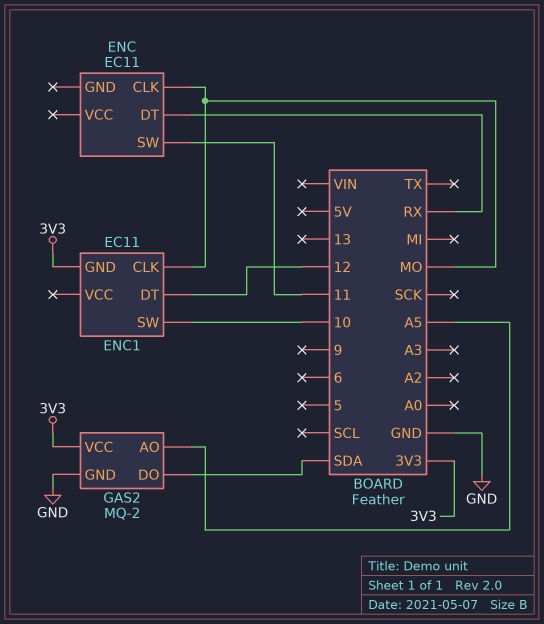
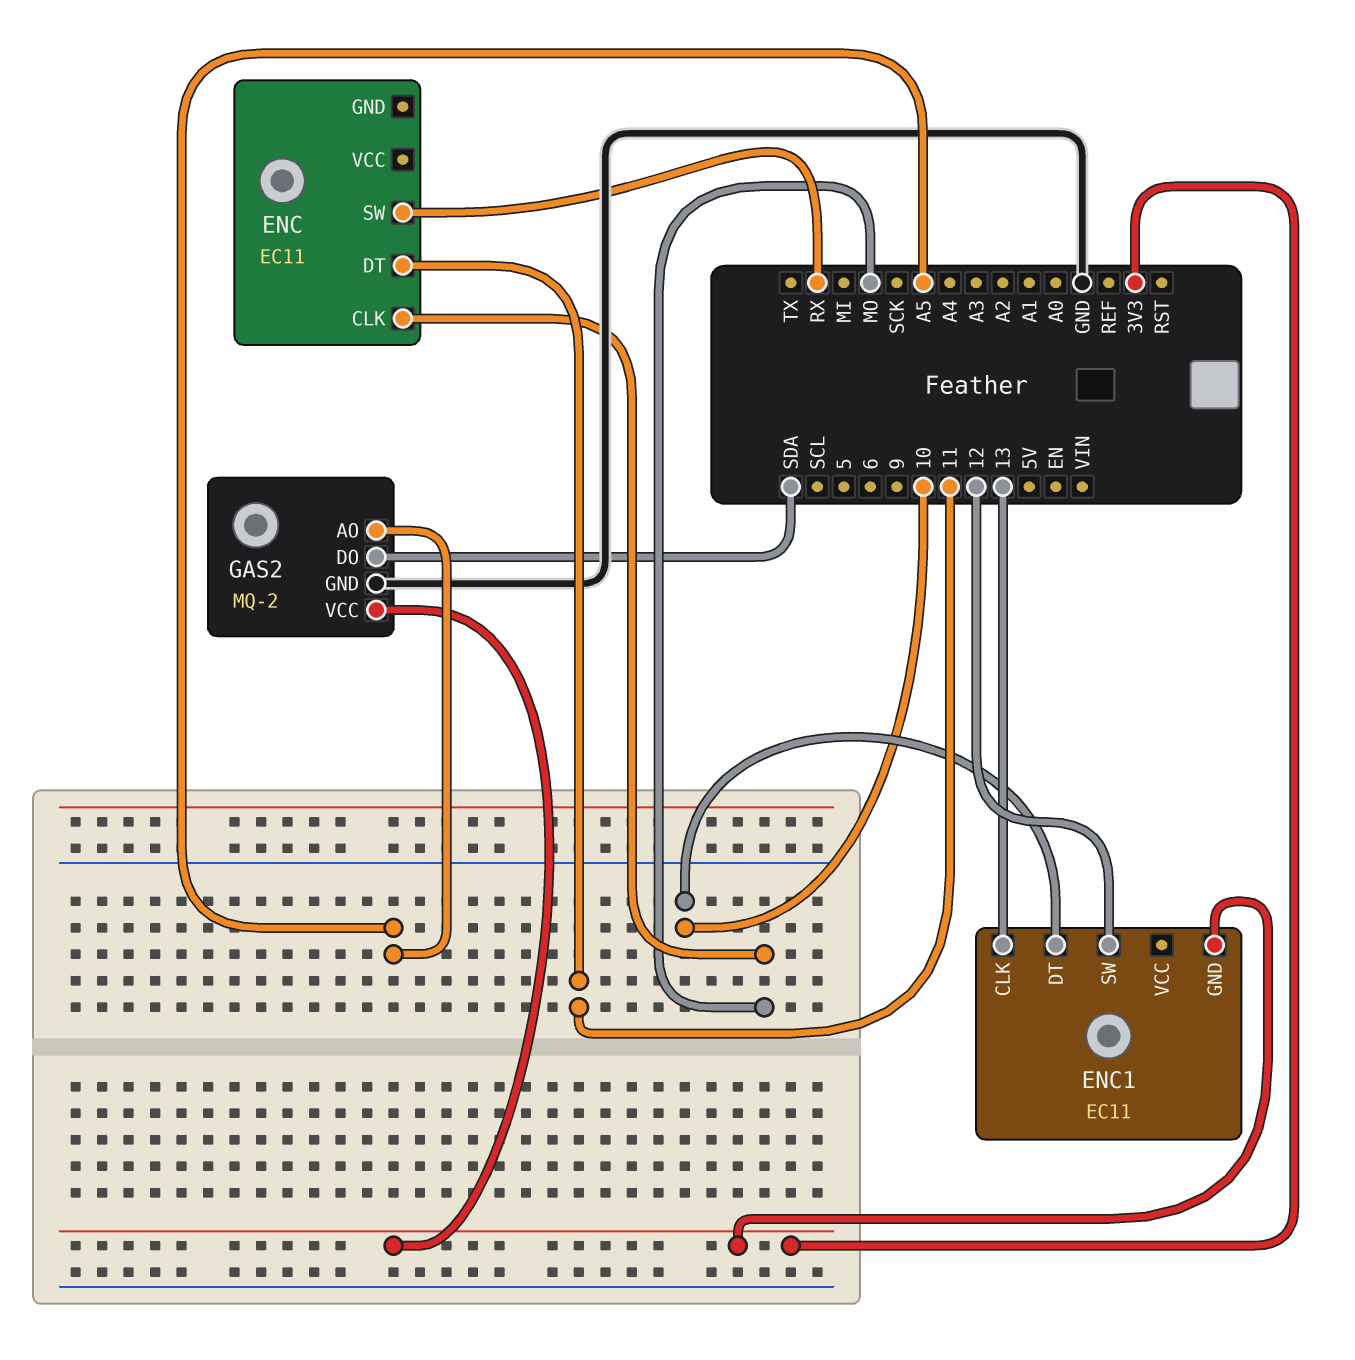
ENC pin DT: RX -> 11
ENC pin SW: 11 -> RX
ENC1 pin CLK: MO -> 13
ENC1 pin DT: 12 -> 10
ENC1 pin SW: 10 -> 12

